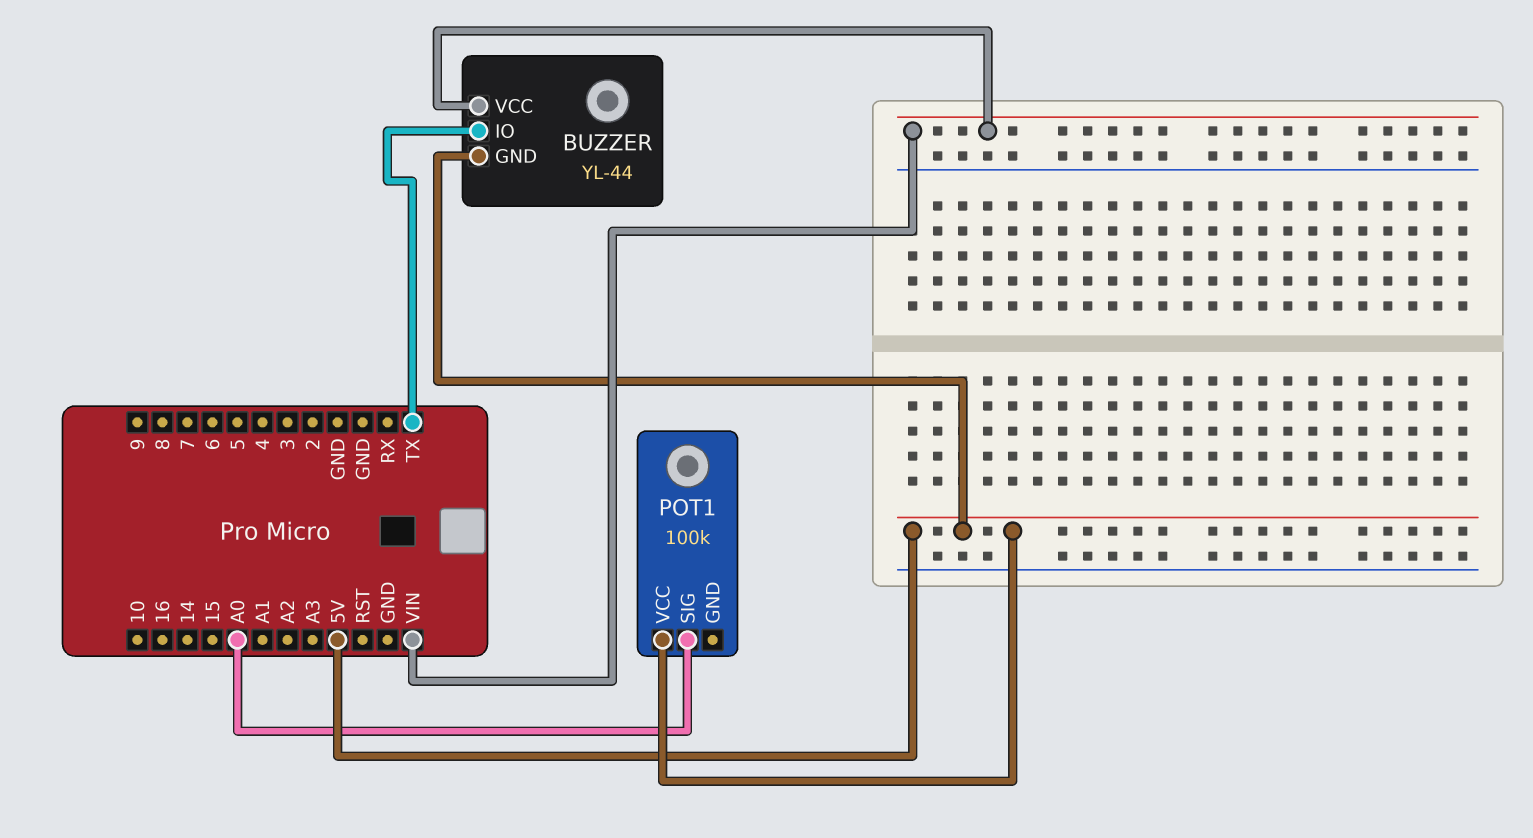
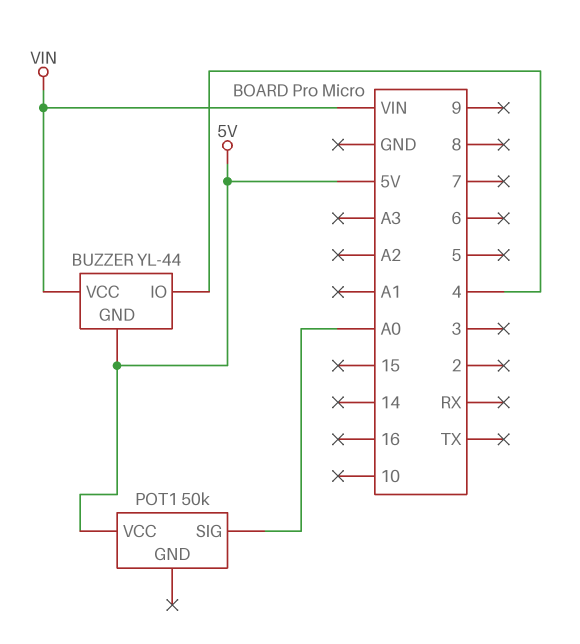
BUZZER pin IO: TX -> 4
POT1: 100k -> 50k

